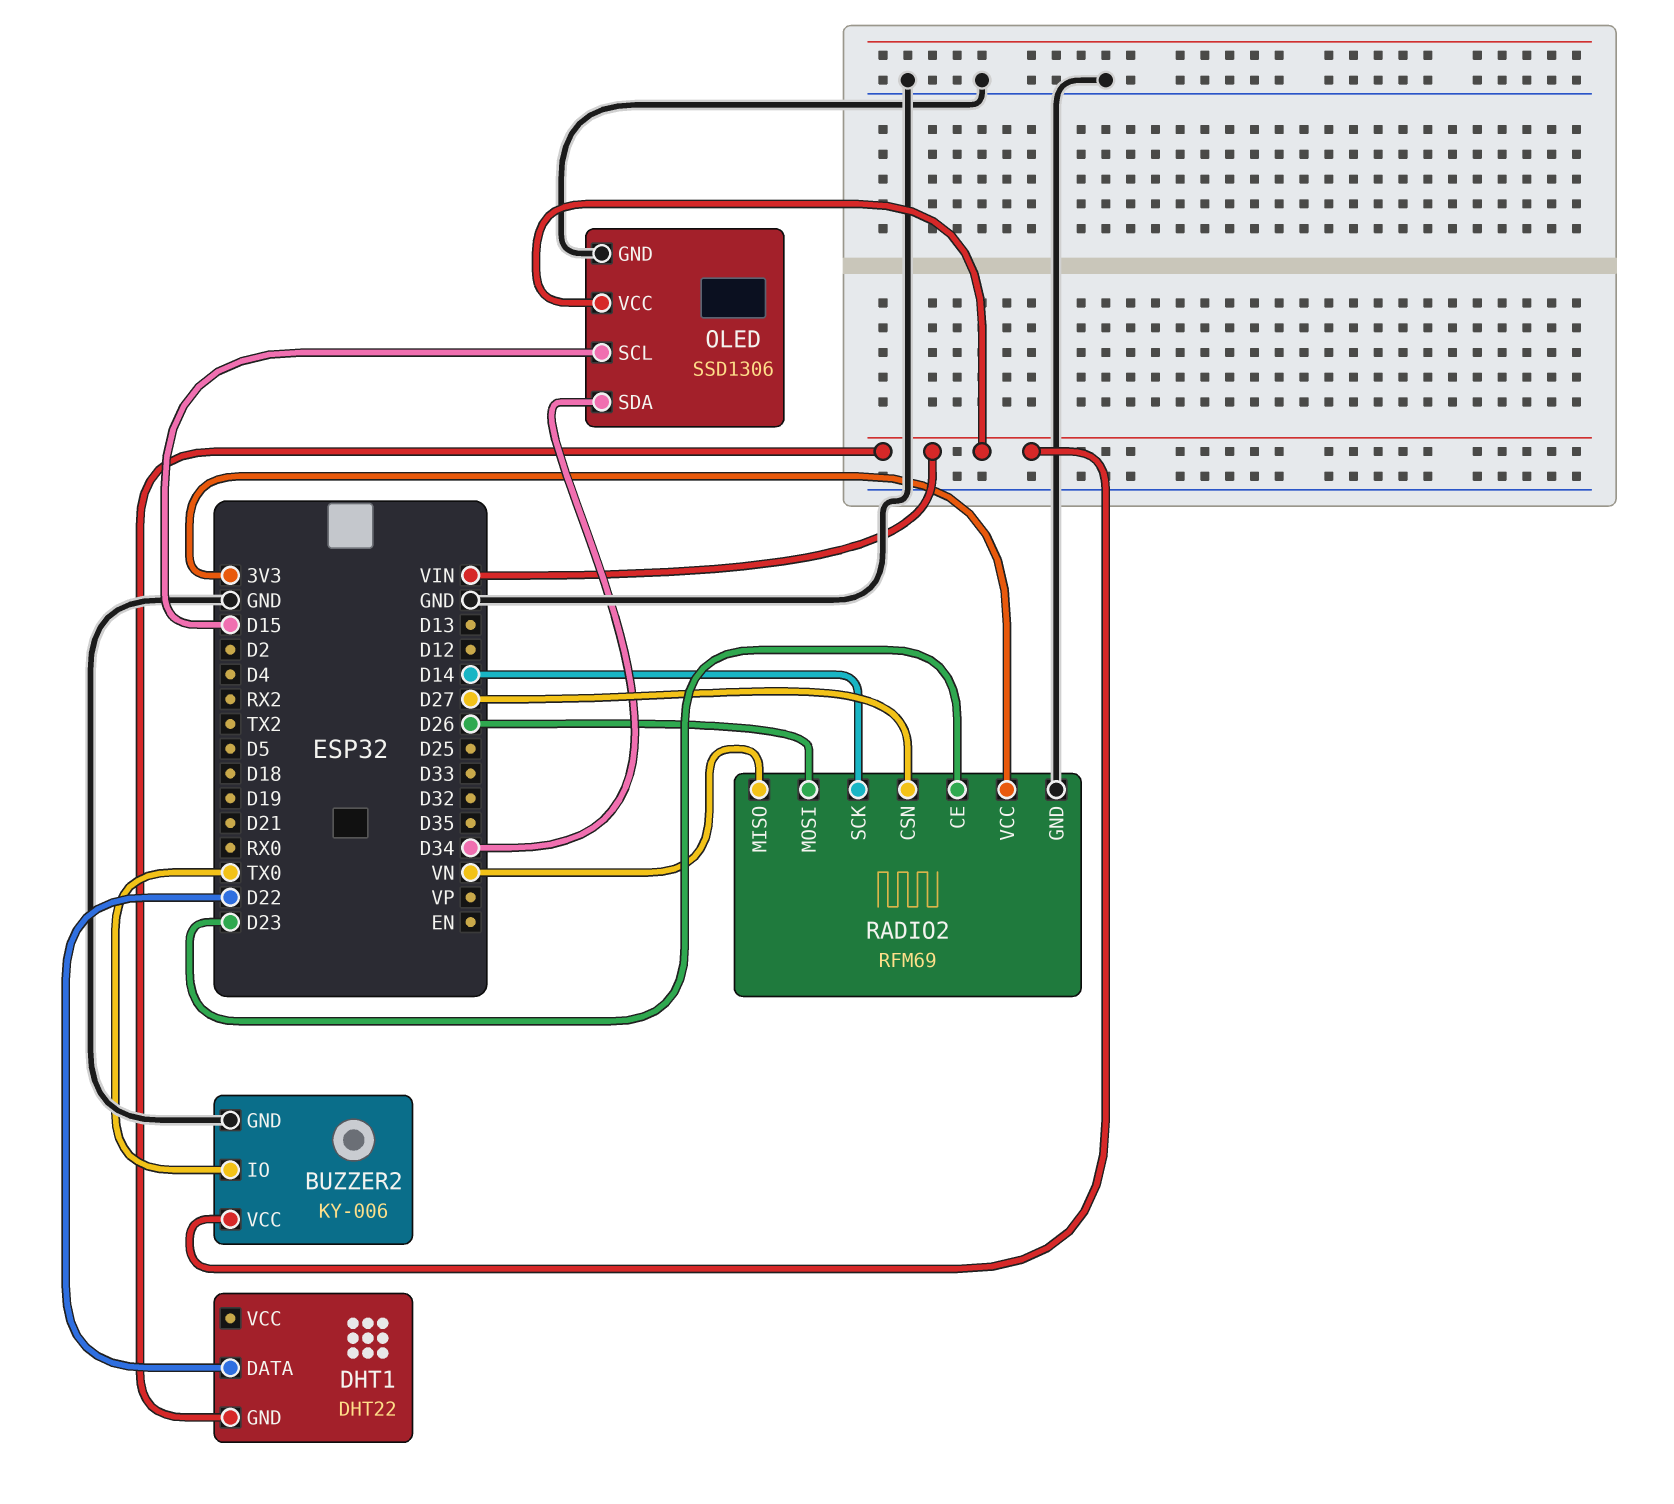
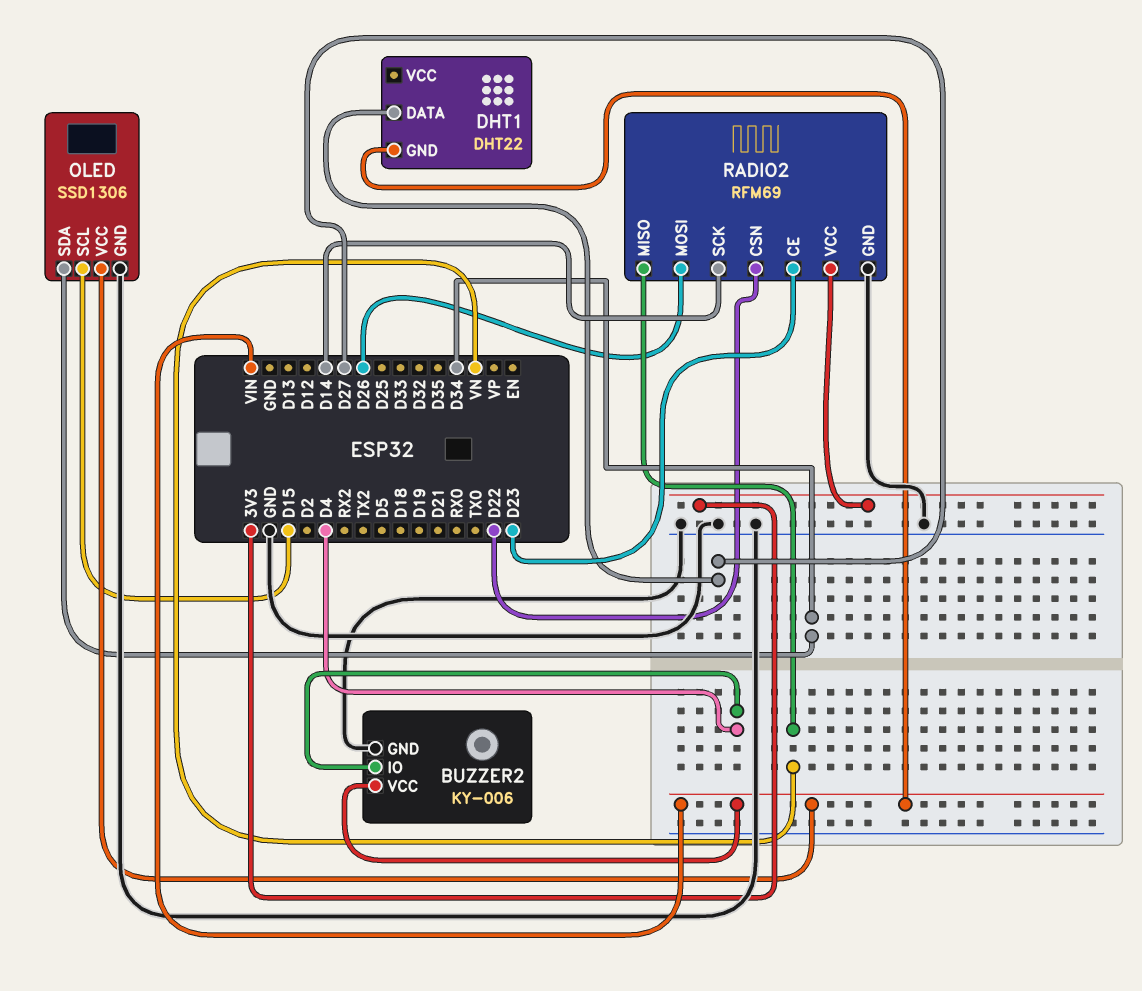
BUZZER2 pin IO: TX0 -> D4
DHT1 pin DATA: D22 -> D27
RADIO2 pin CSN: D27 -> D22

